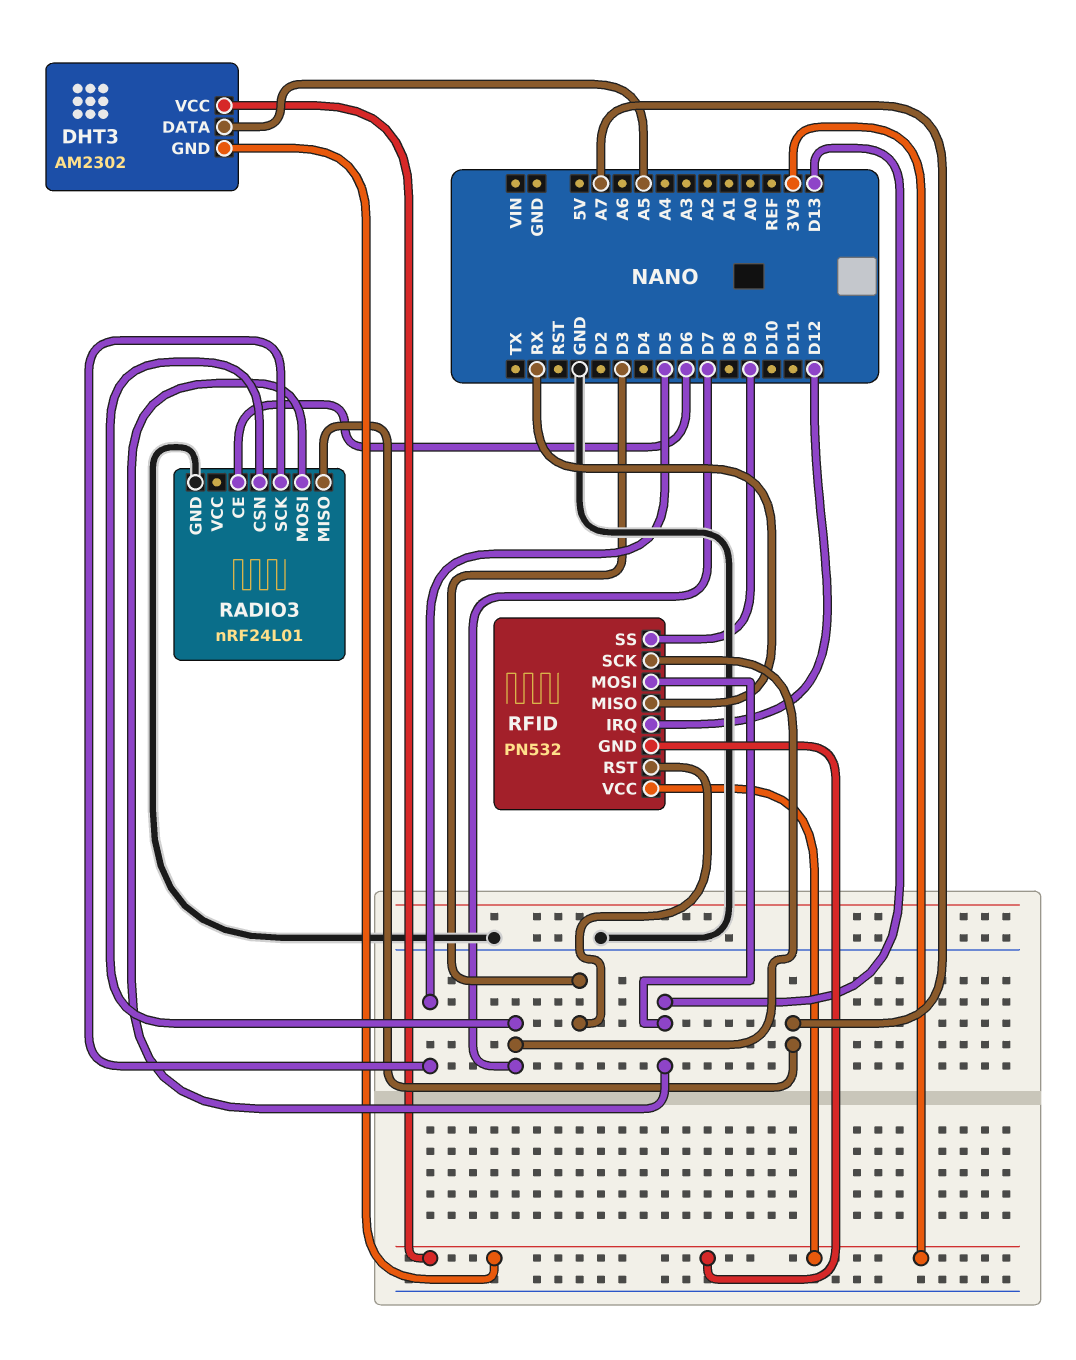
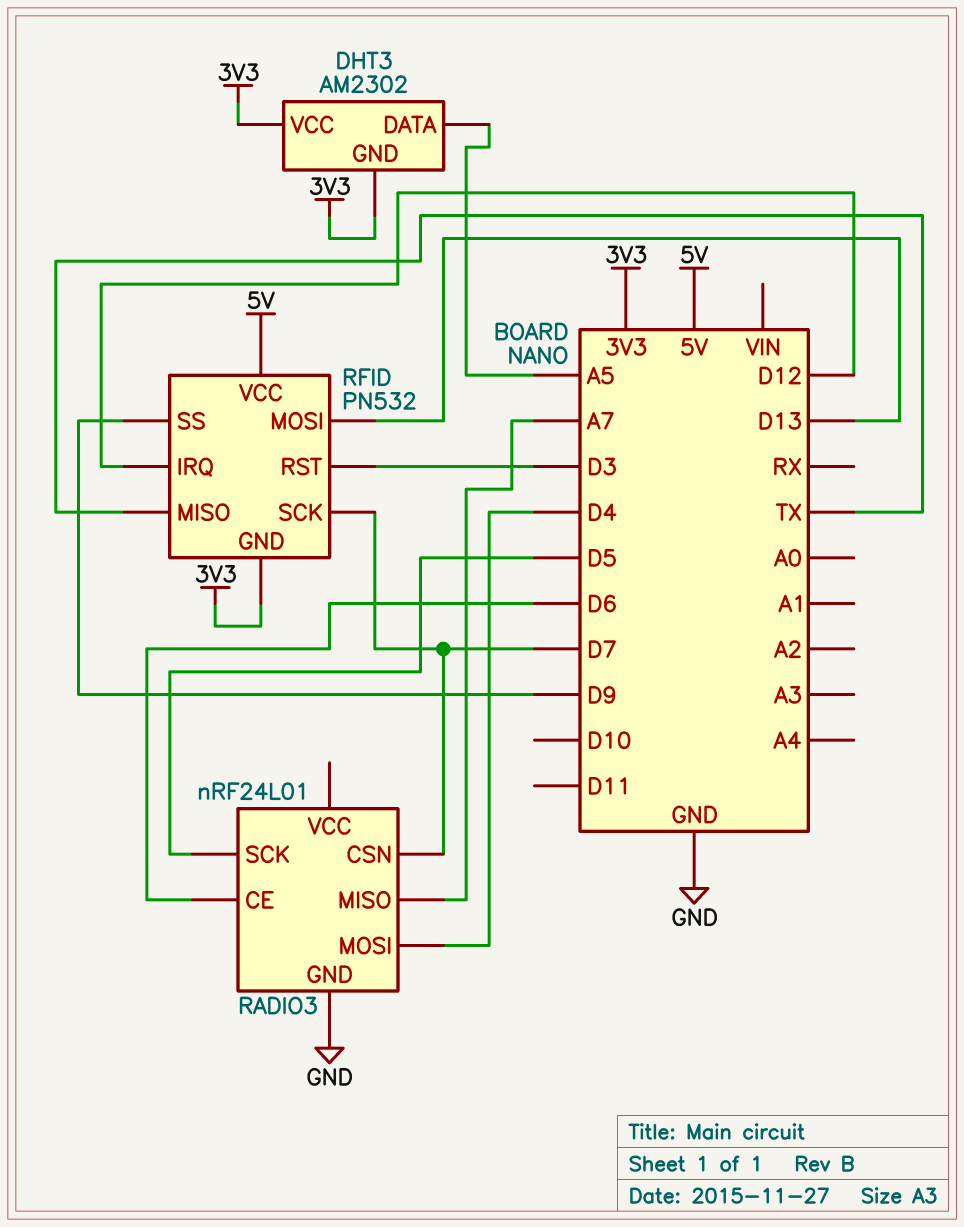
RADIO3 pin MOSI: D13 -> D4
RFID pin MISO: RX -> TX
RFID pin VCC: 3V3 -> 5V

